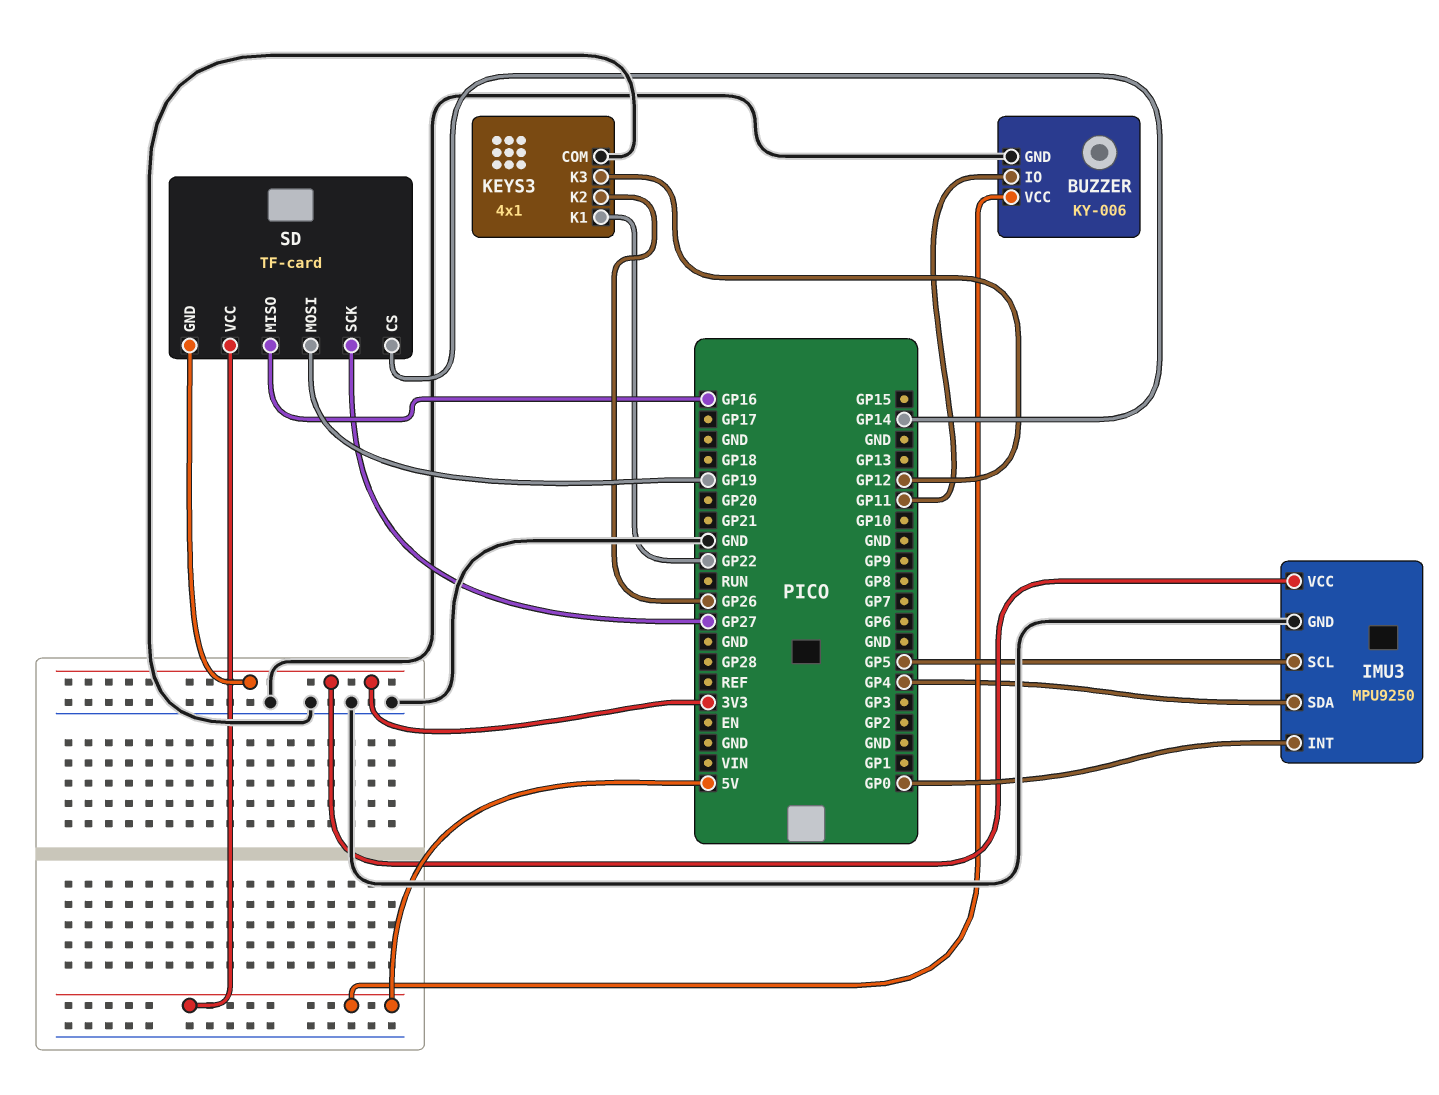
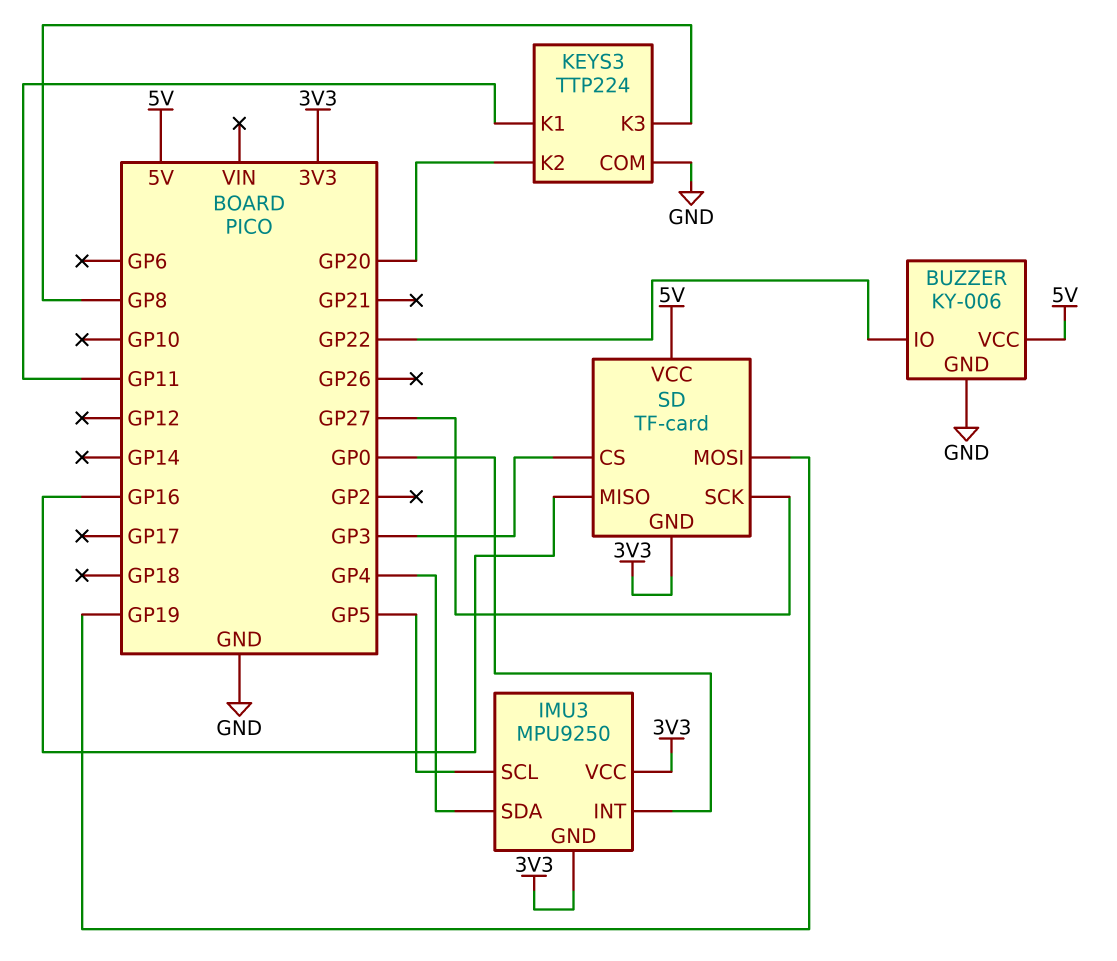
BUZZER pin IO: GP11 -> GP22
IMU3 pin GND: GND -> 3V3
KEYS3: 4x1 -> TTP224
KEYS3 pin K1: GP22 -> GP11
KEYS3 pin K2: GP26 -> GP20
KEYS3 pin K3: GP12 -> GP8
SD pin CS: GP14 -> GP3

